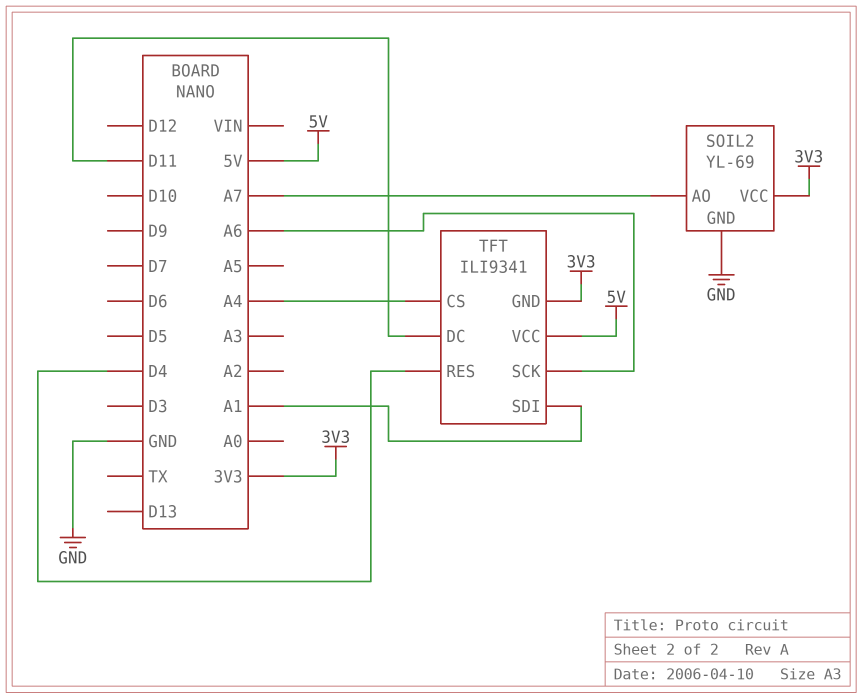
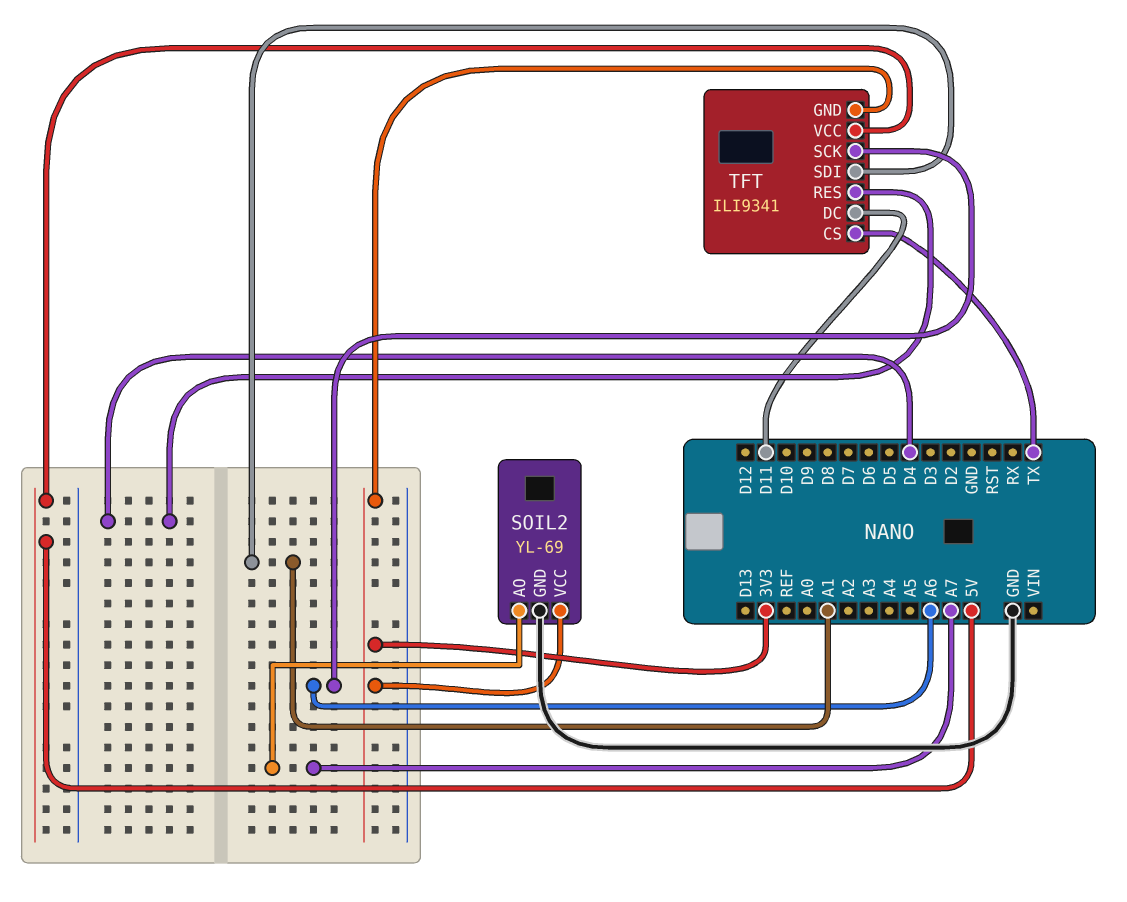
TFT pin CS: A4 -> TX

